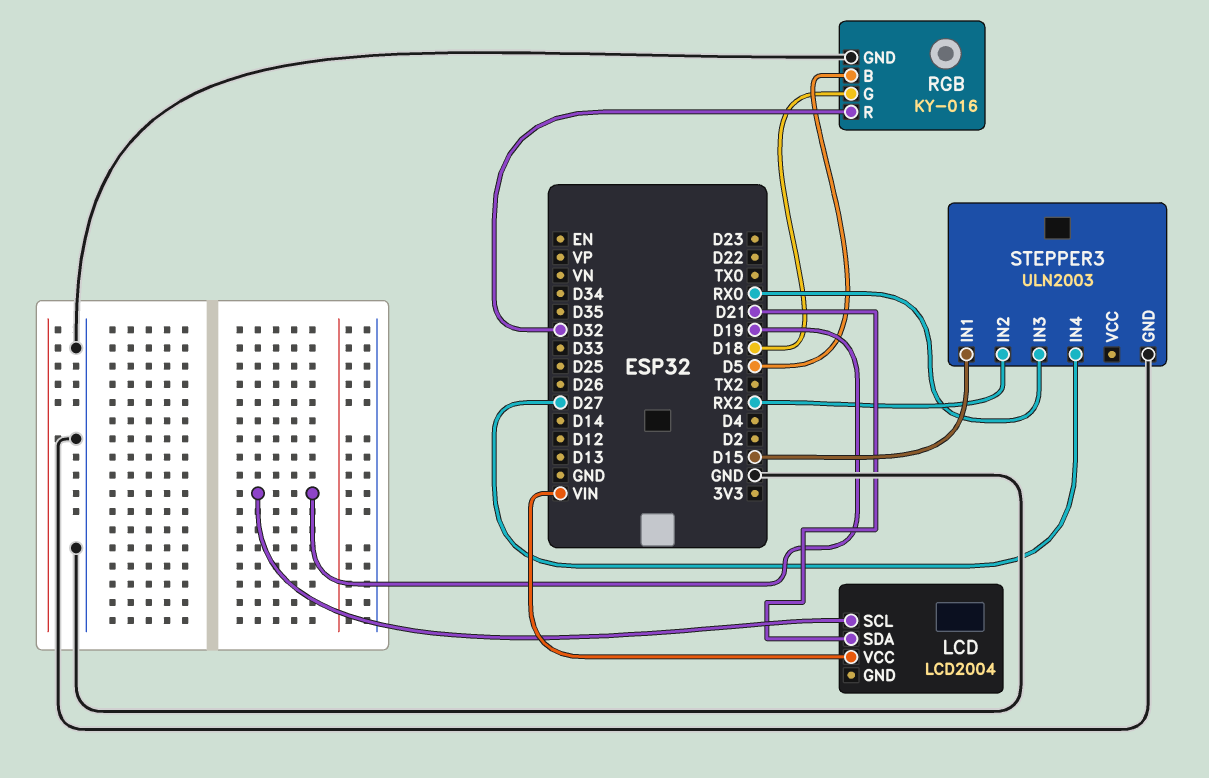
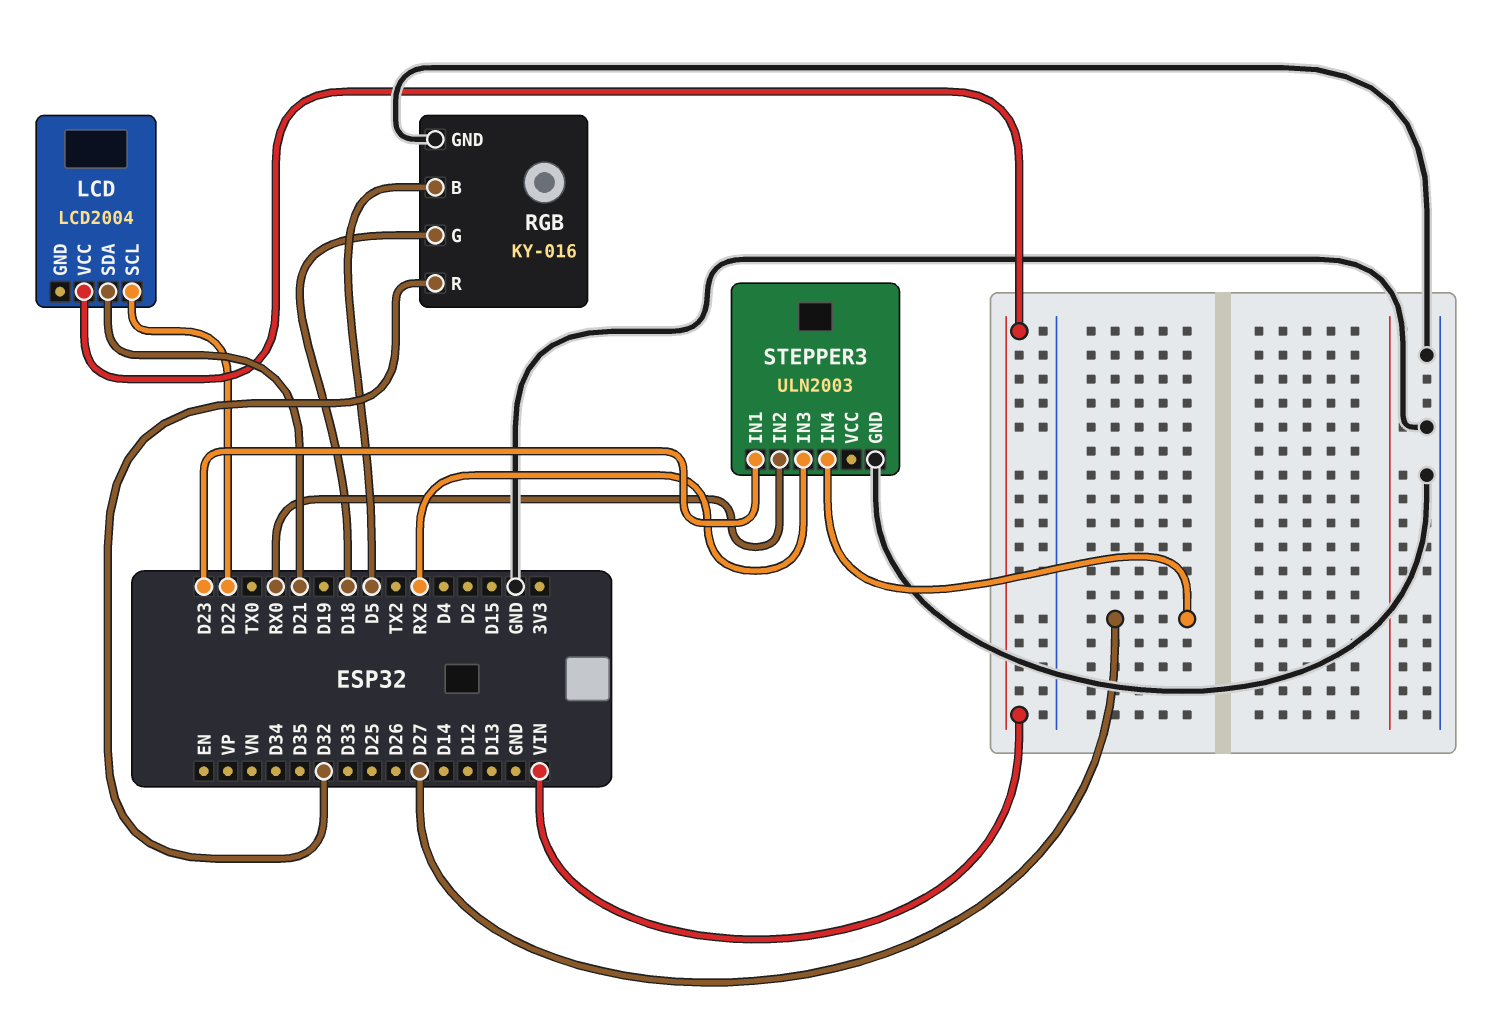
LCD pin SCL: D19 -> D22
STEPPER3 pin IN1: D15 -> D23
STEPPER3 pin IN2: RX2 -> RX0
STEPPER3 pin IN3: RX0 -> RX2

